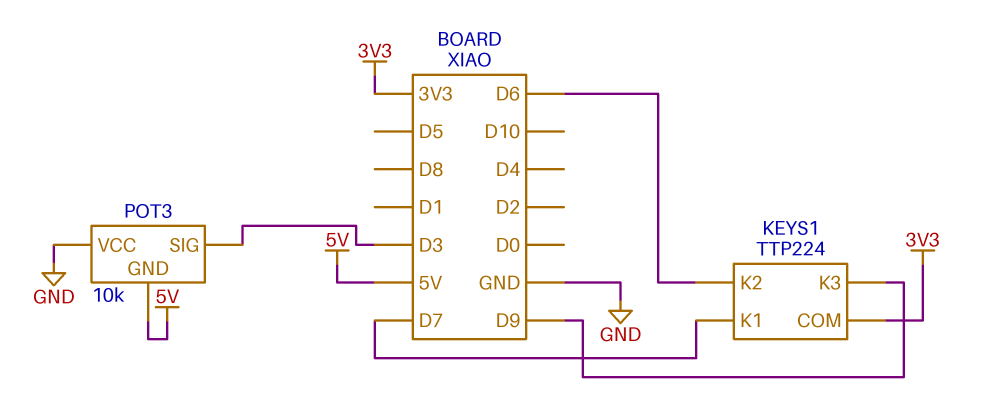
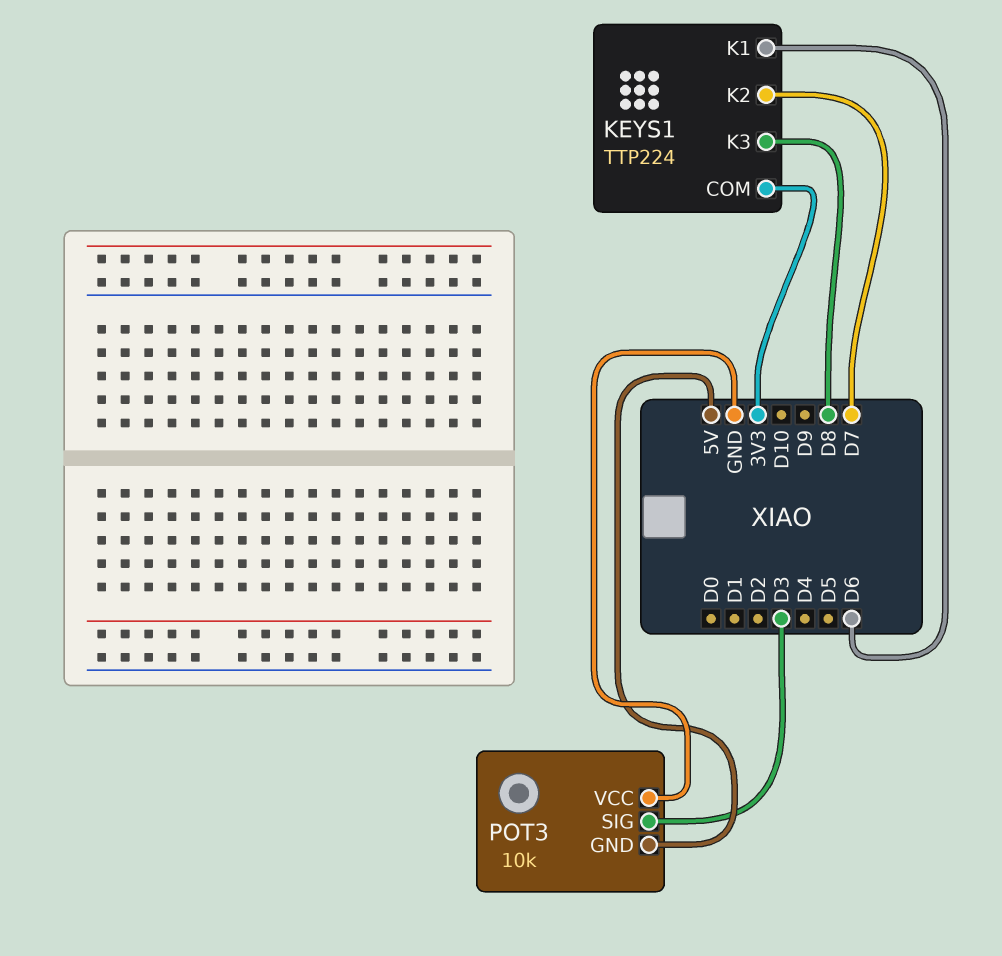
KEYS1 pin K1: D7 -> D6
KEYS1 pin K2: D6 -> D7
KEYS1 pin K3: D9 -> D8

